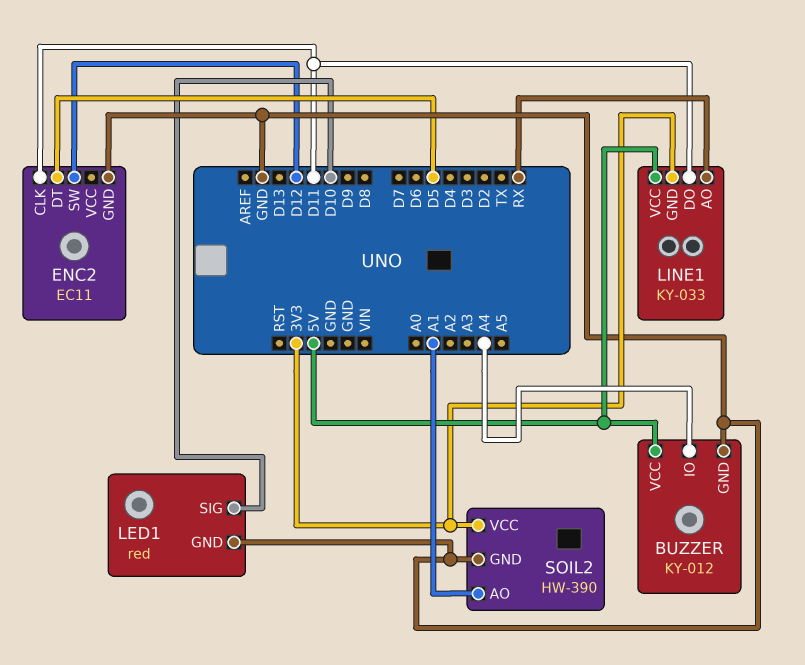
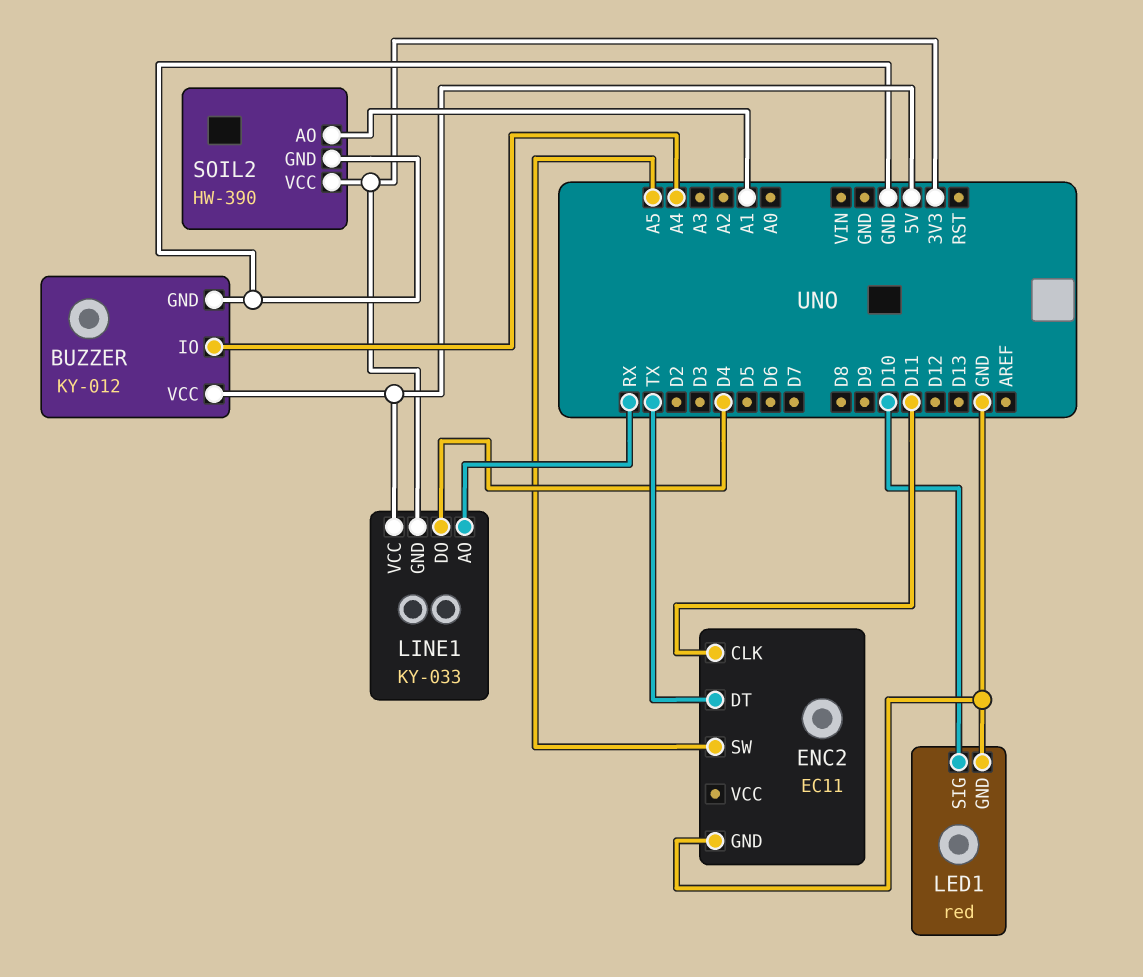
ENC2 pin DT: D5 -> TX
ENC2 pin SW: D12 -> A5
LINE1 pin DO: D11 -> D4

